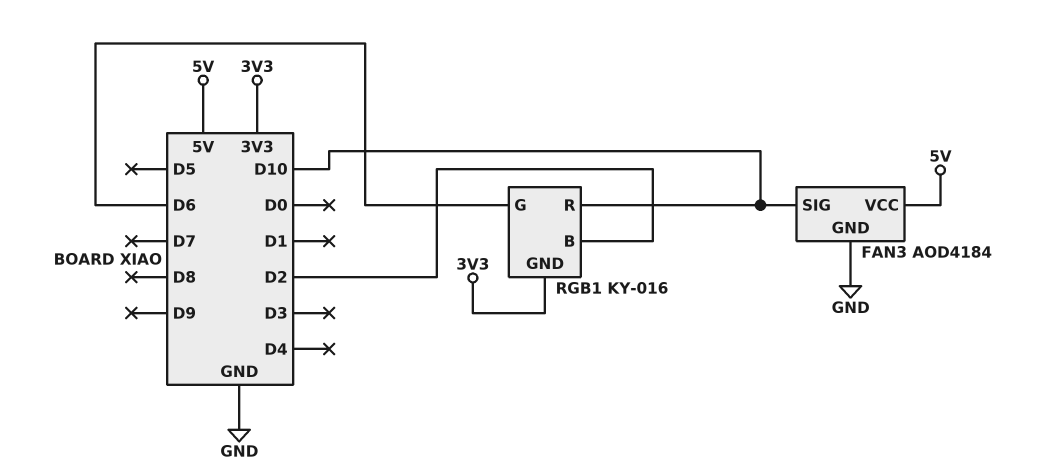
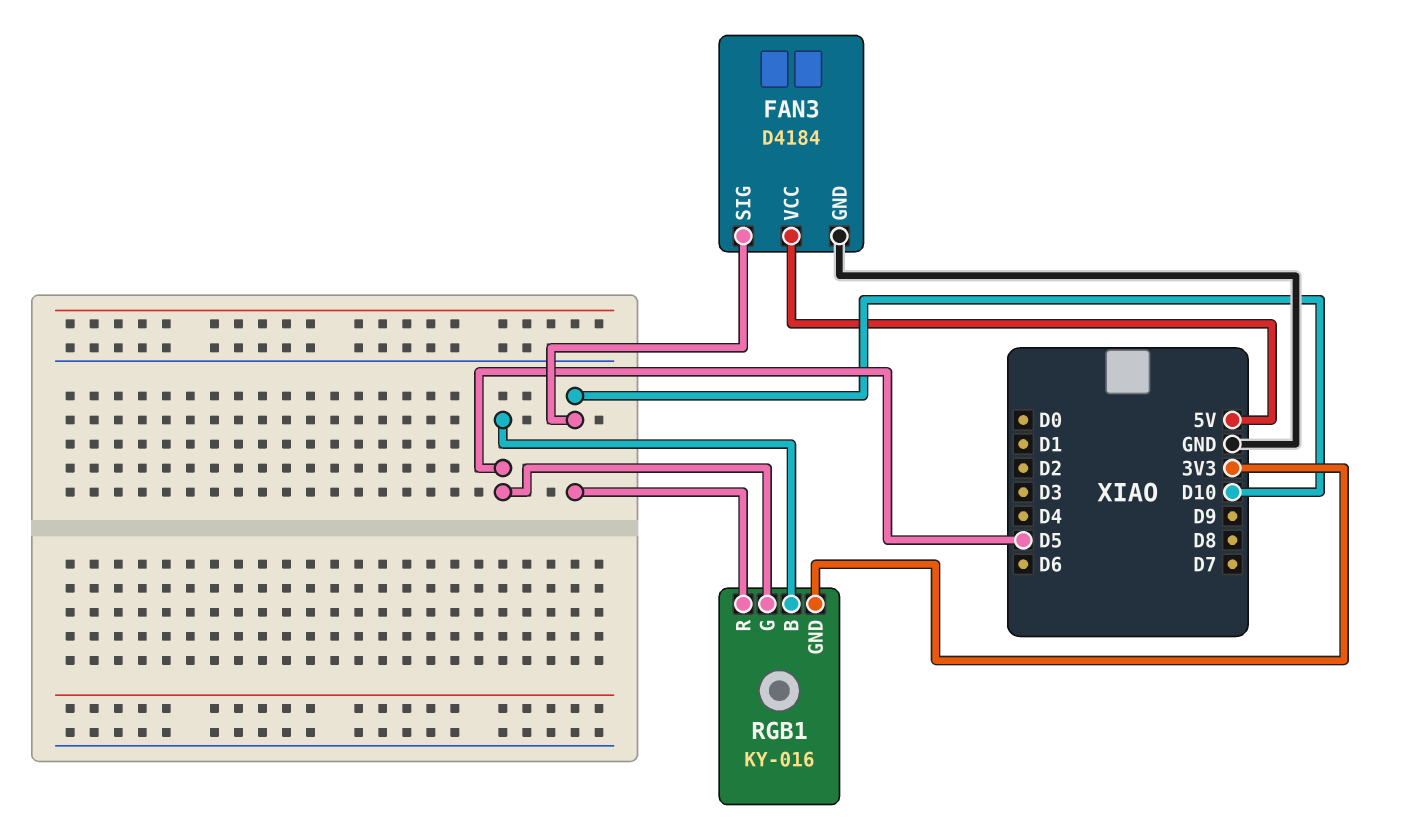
FAN3: AOD4184 -> D4184
RGB1 pin B: D2 -> D5
RGB1 pin G: D6 -> D5

